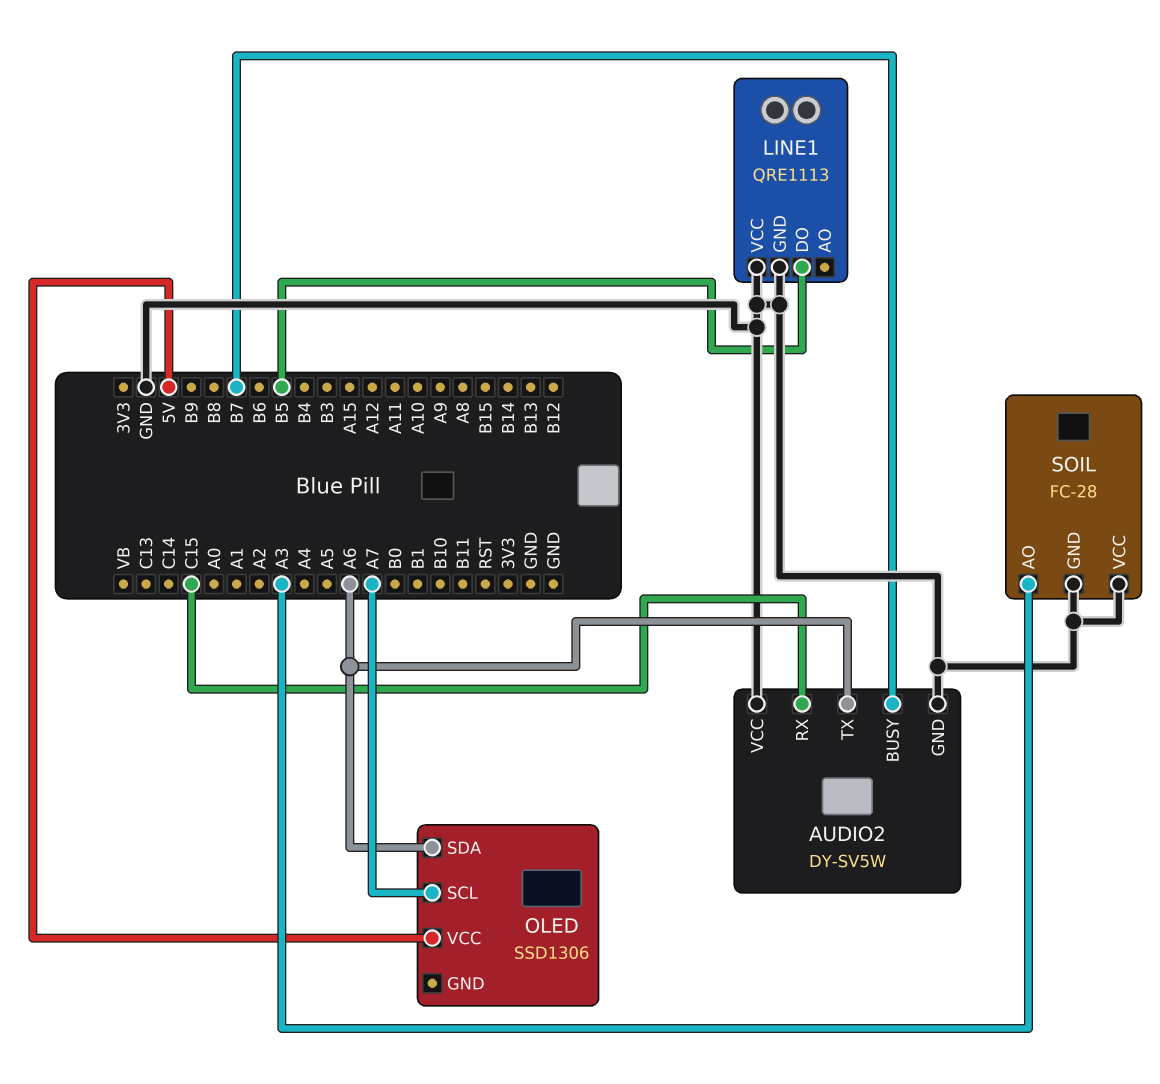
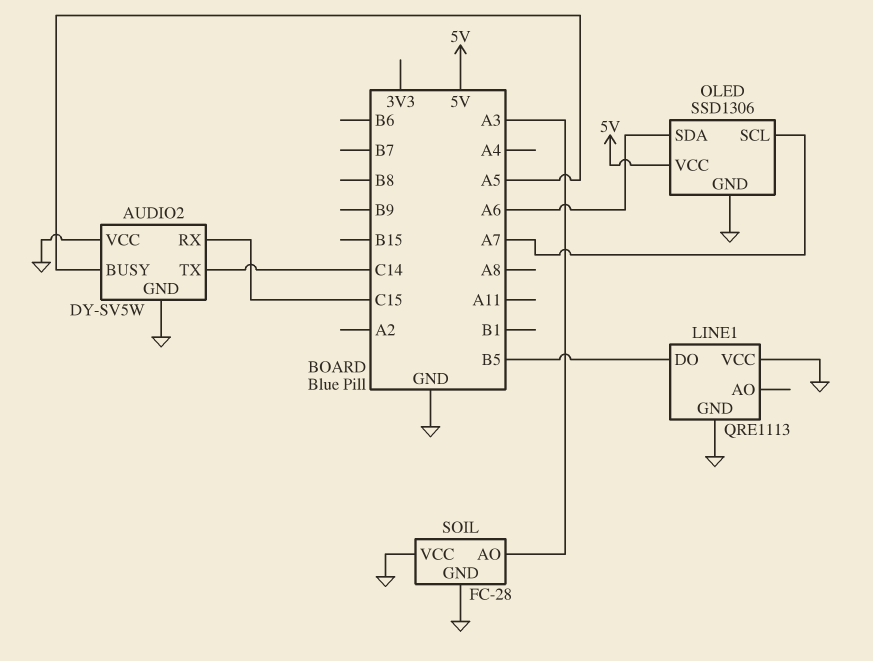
AUDIO2 pin BUSY: B7 -> A5
AUDIO2 pin TX: A6 -> C14
OLED pin GND: none -> GND

